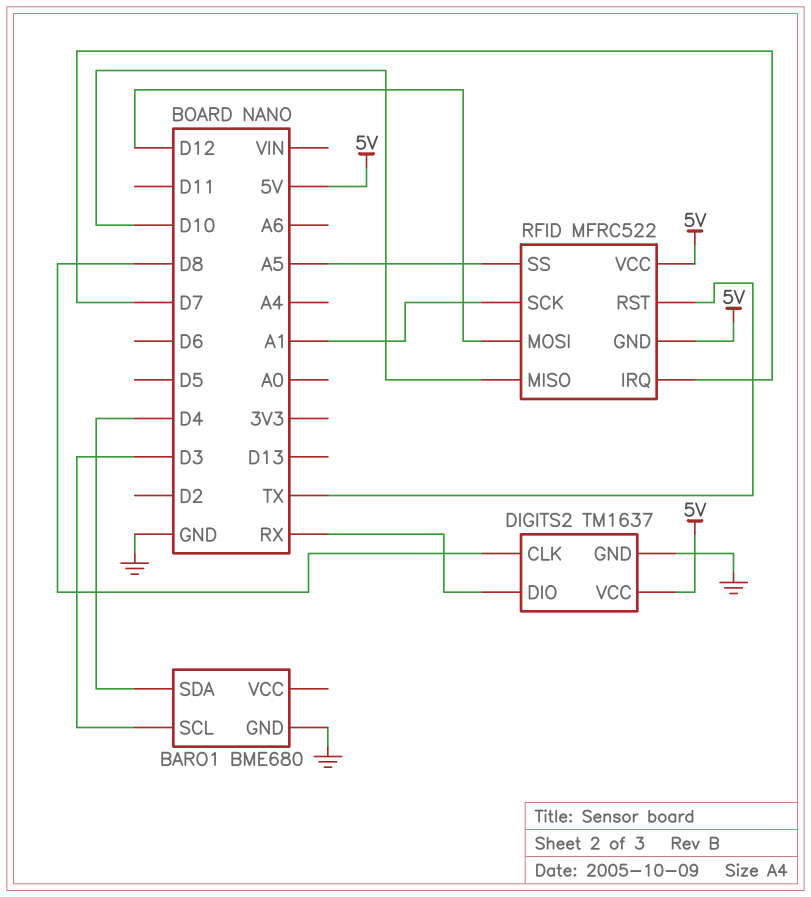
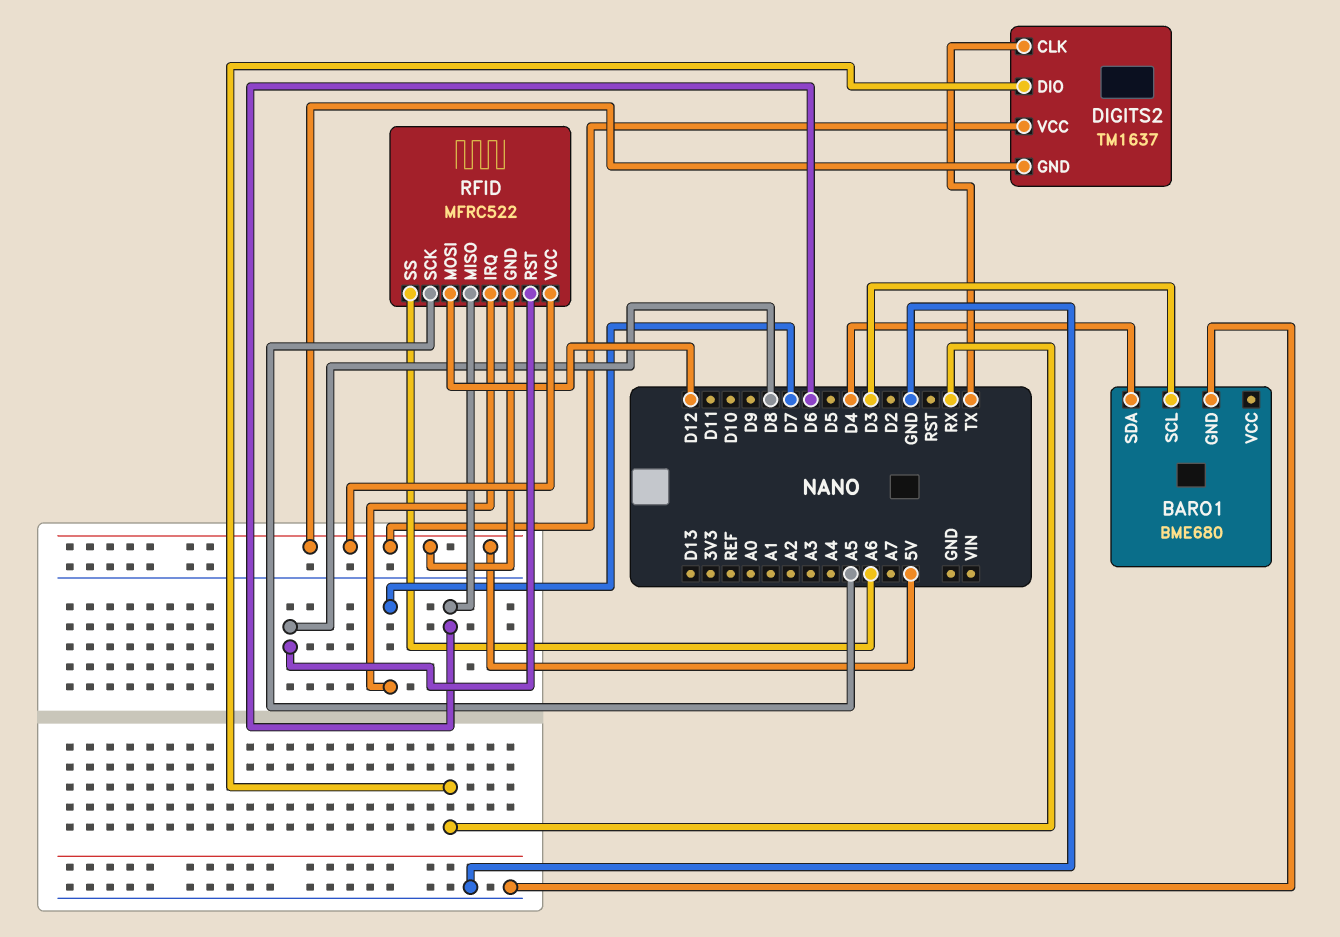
DIGITS2 pin CLK: D8 -> TX
DIGITS2 pin GND: GND -> 5V
RFID pin MISO: D10 -> D6
RFID pin RST: TX -> D8
RFID pin SCK: A1 -> A5
RFID pin SS: A5 -> A6

